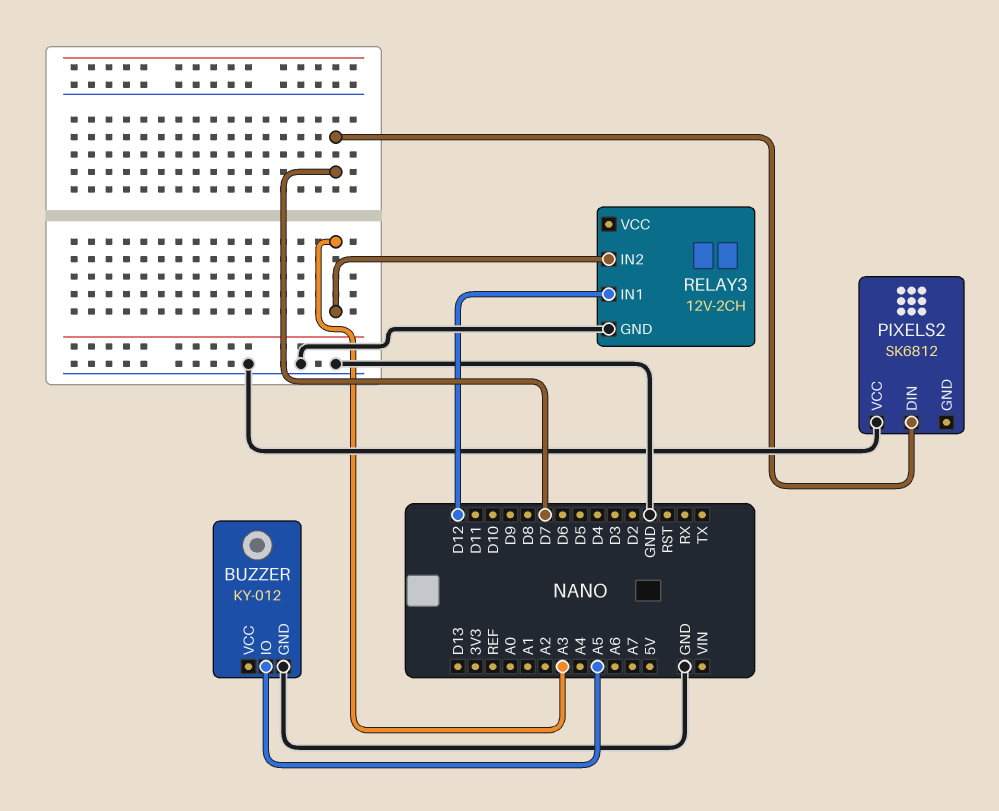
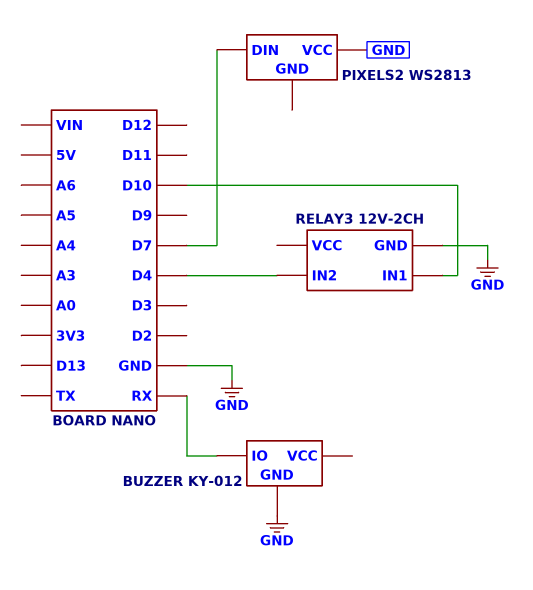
BUZZER pin IO: A5 -> RX
PIXELS2: SK6812 -> WS2813
RELAY3 pin IN1: D12 -> D10
RELAY3 pin IN2: A3 -> D4

